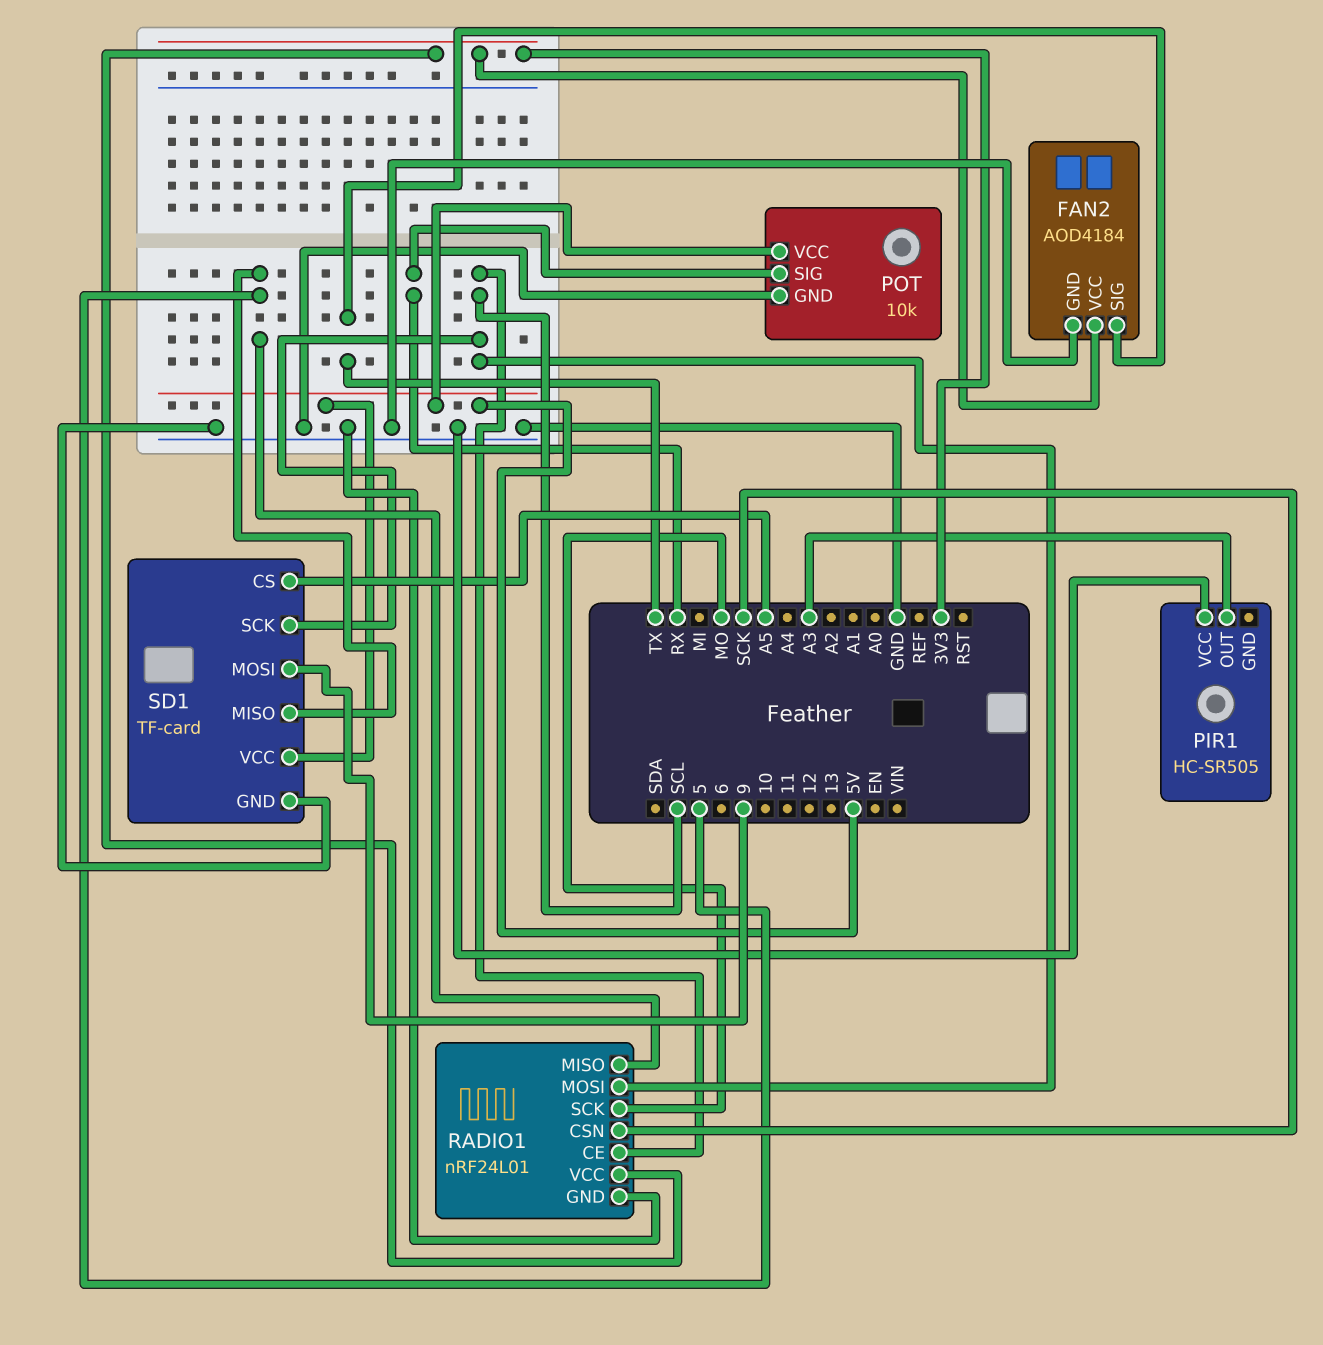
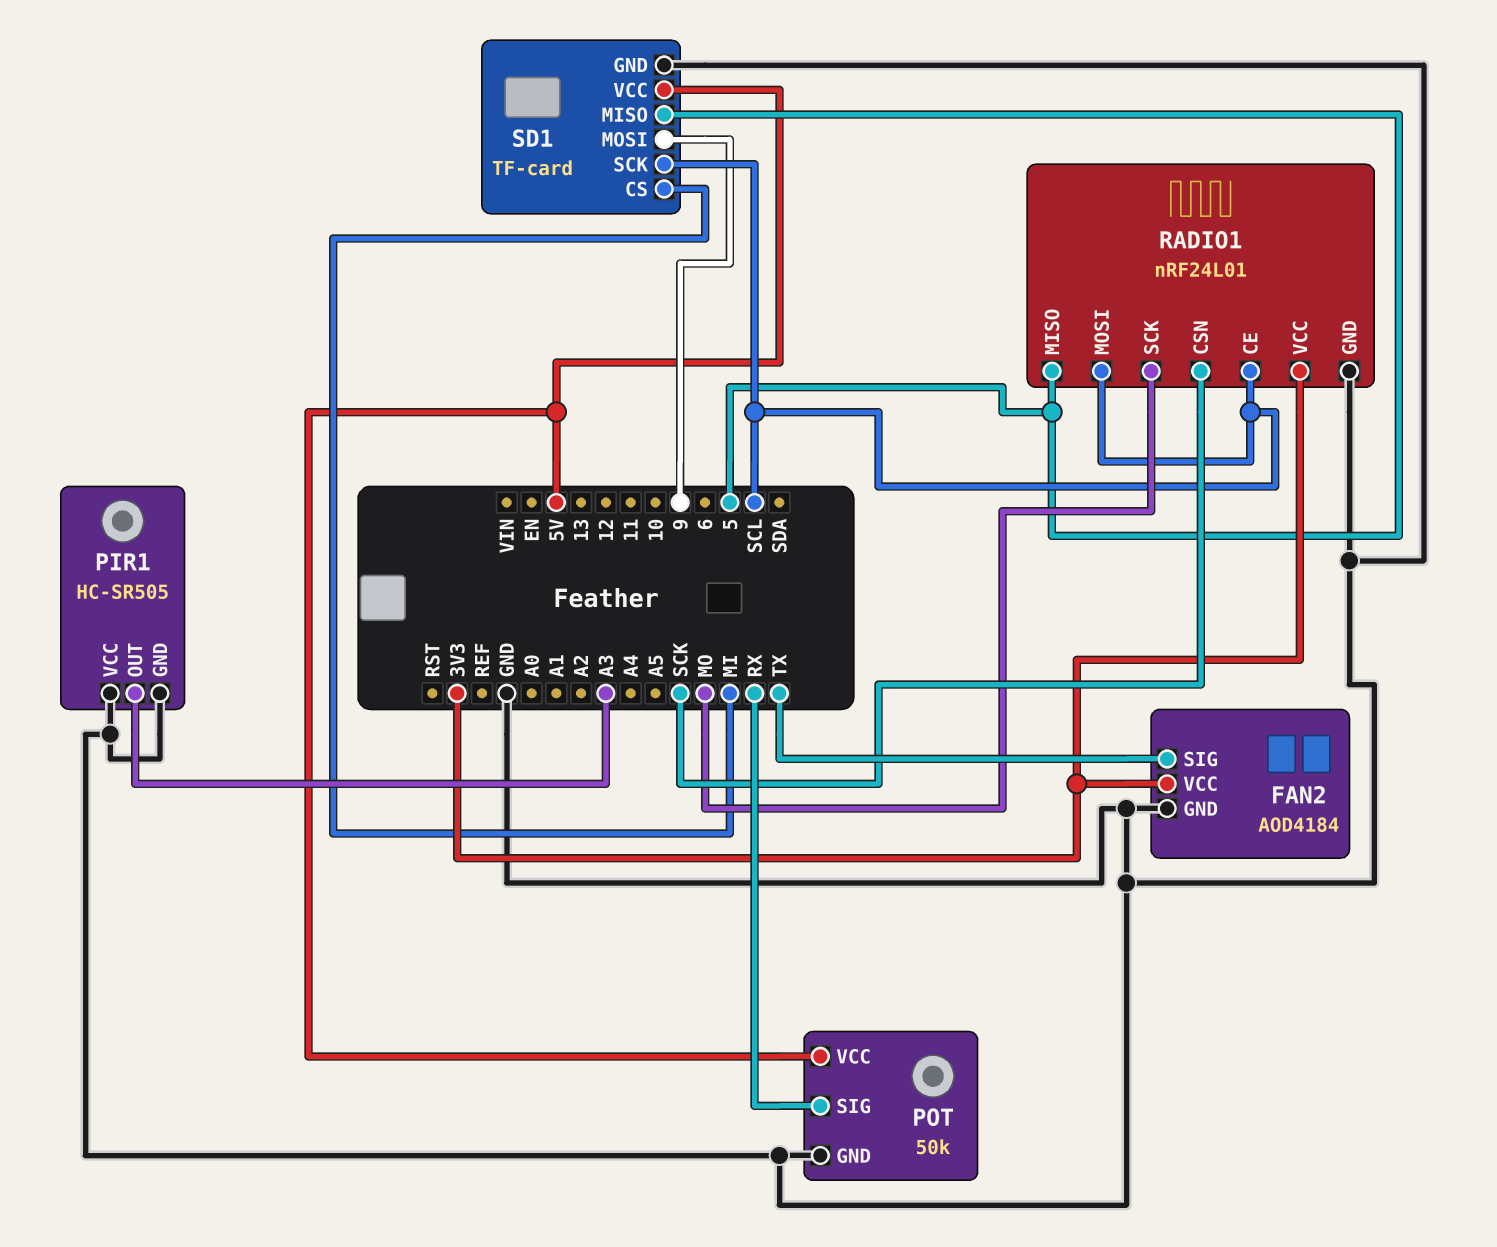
PIR1 pin GND: none -> GND
POT: 10k -> 50k
SD1 pin CS: A5 -> MI

